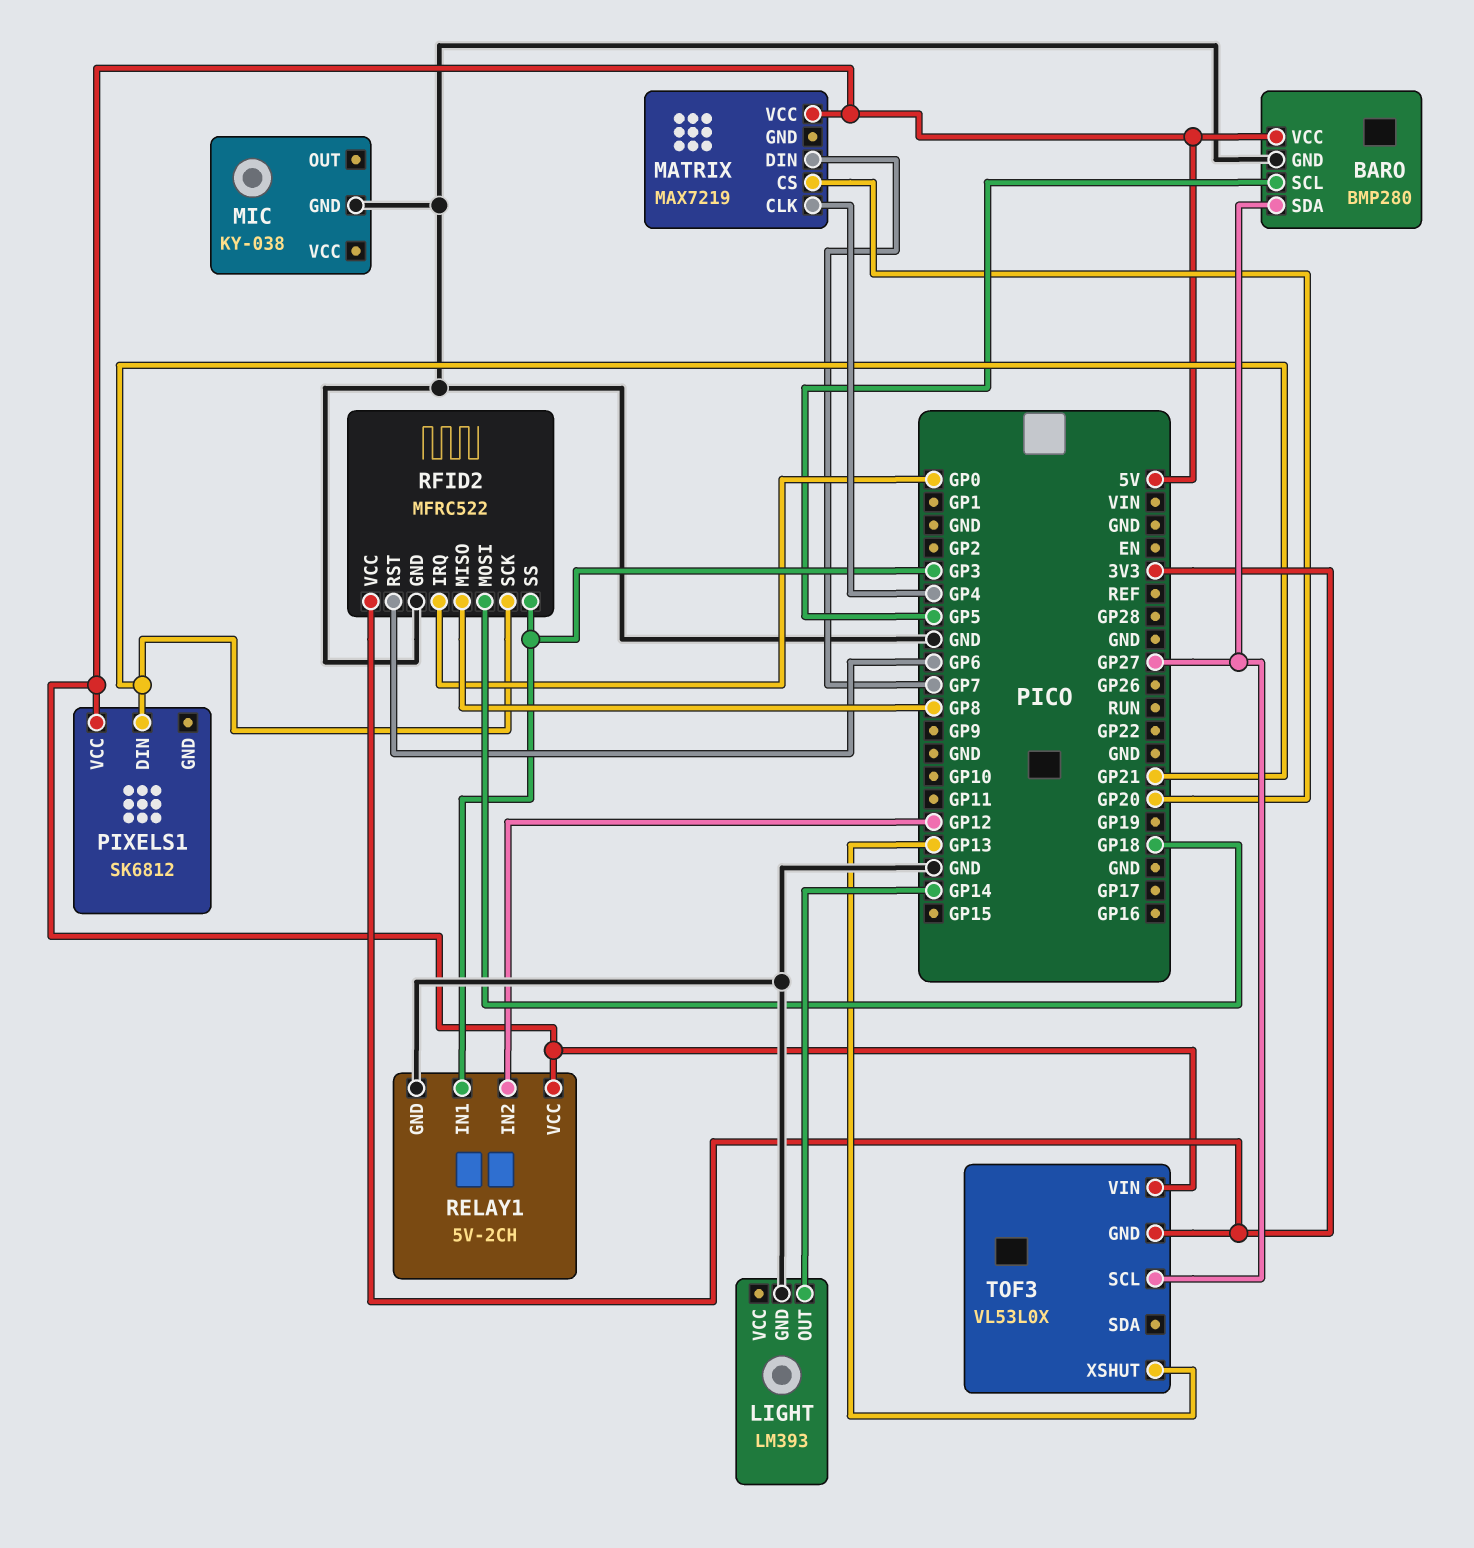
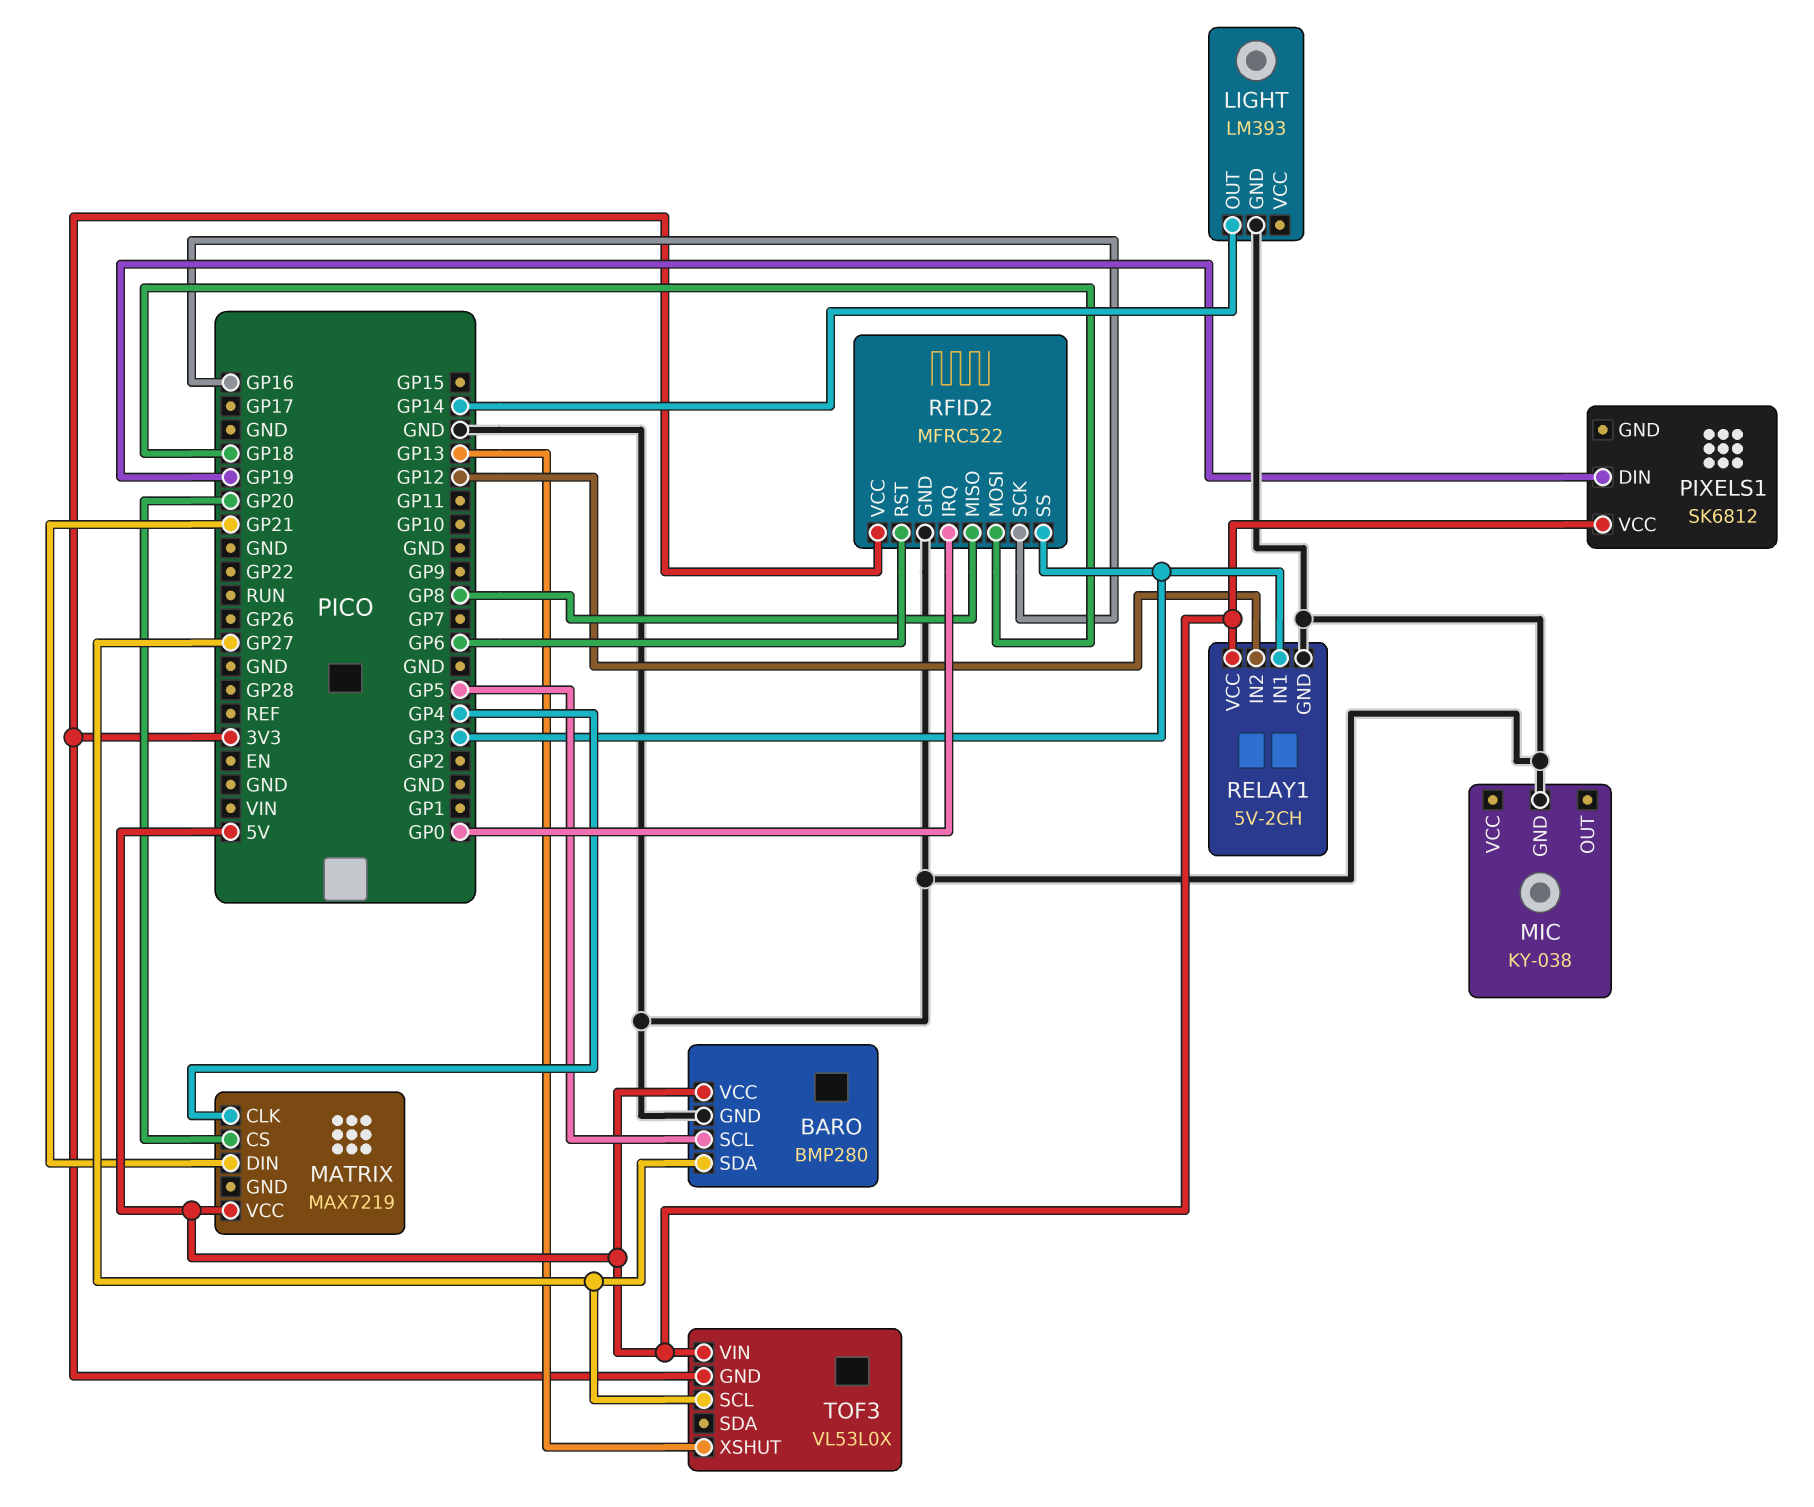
MATRIX pin DIN: GP7 -> GP21
PIXELS1 pin DIN: GP21 -> GP19
RFID2 pin SCK: GP21 -> GP16

